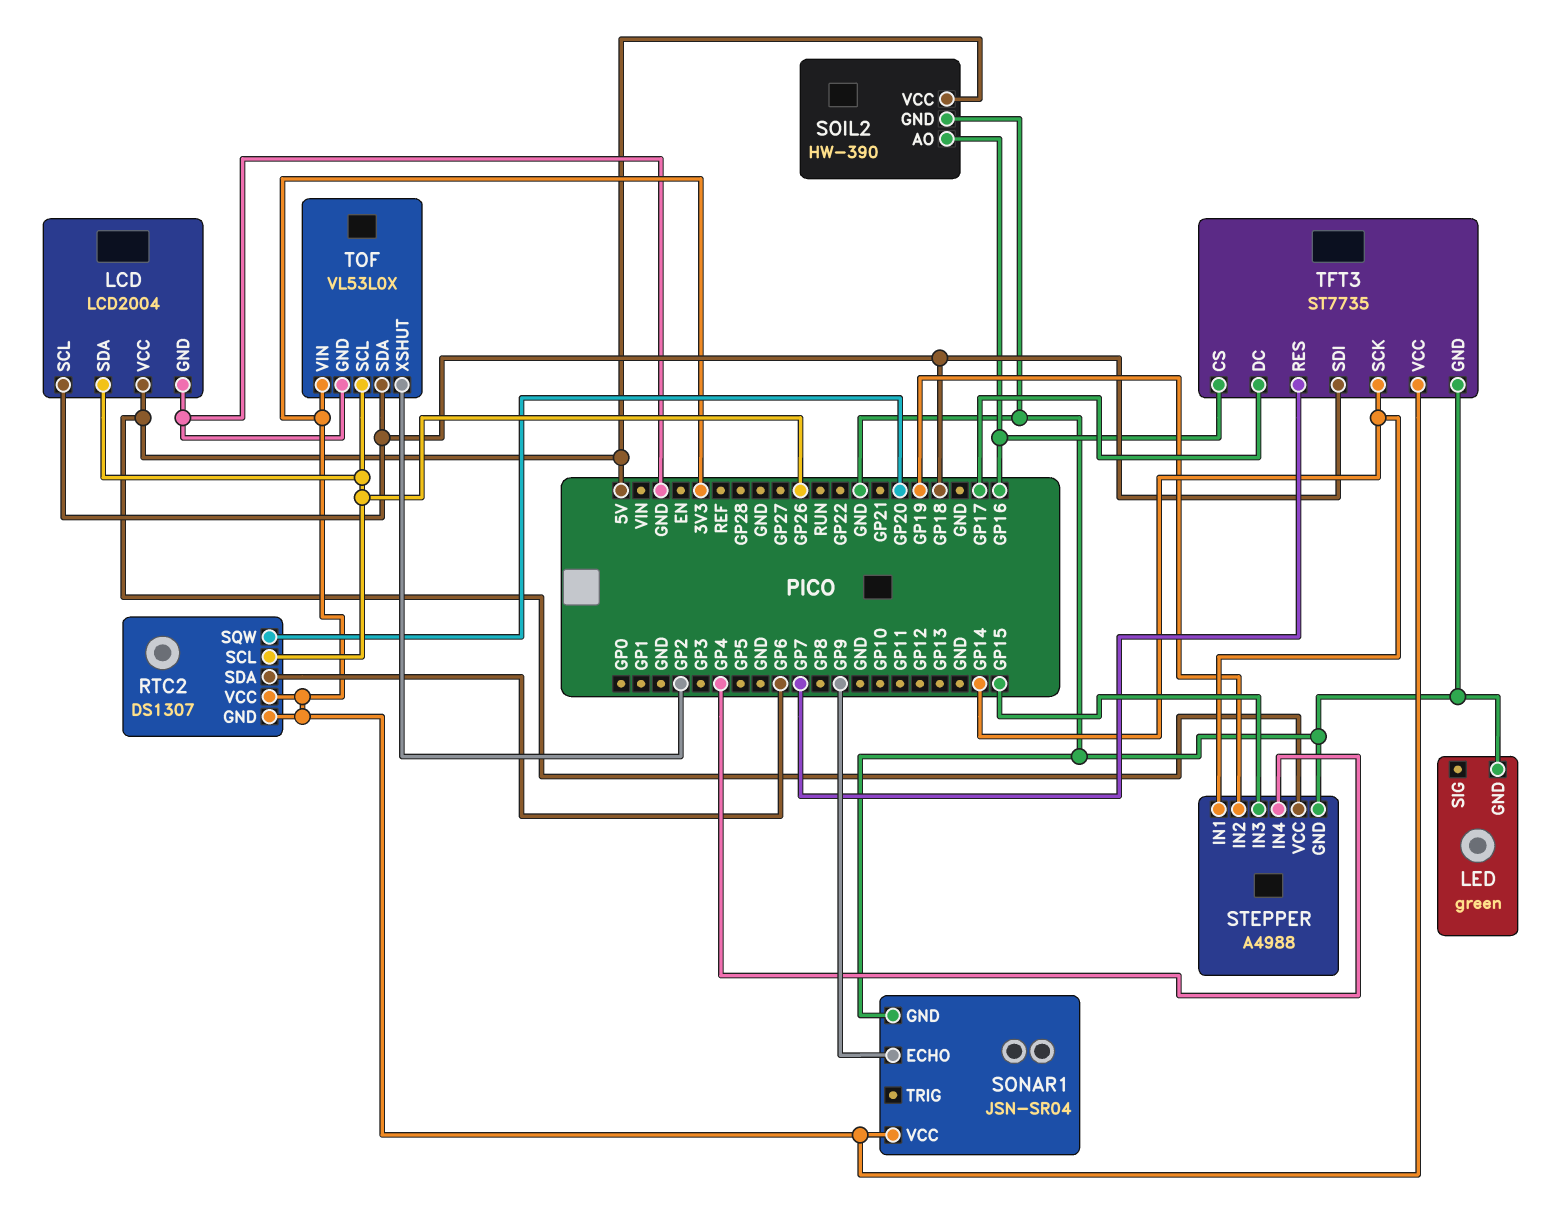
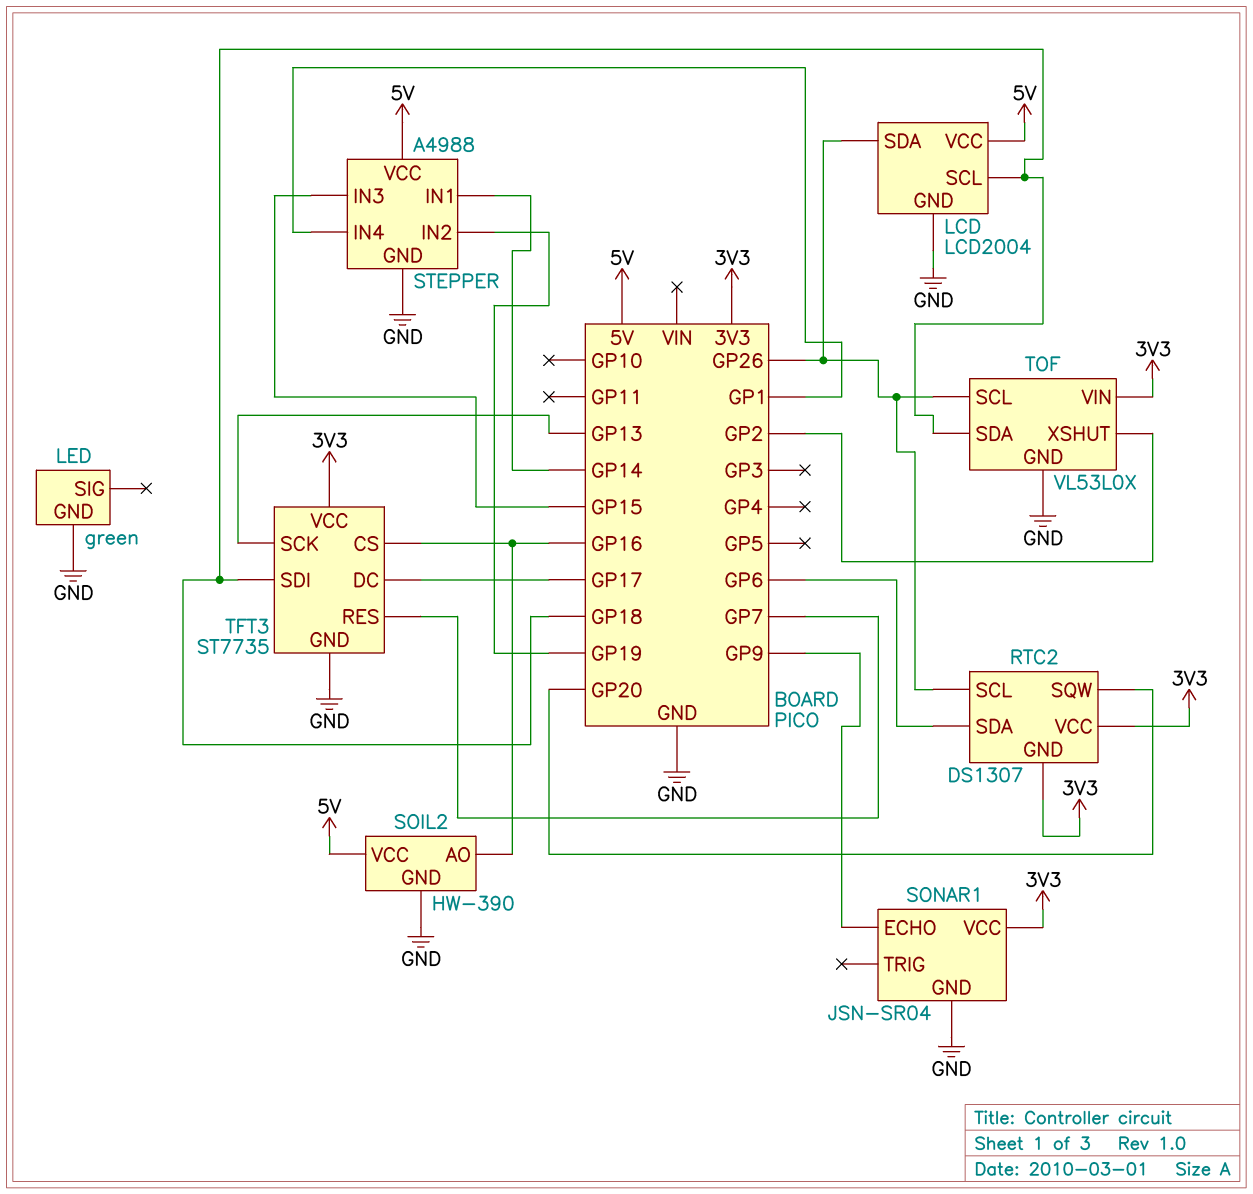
STEPPER pin IN4: GP4 -> GP1
TFT3 pin SCK: GP14 -> GP13

